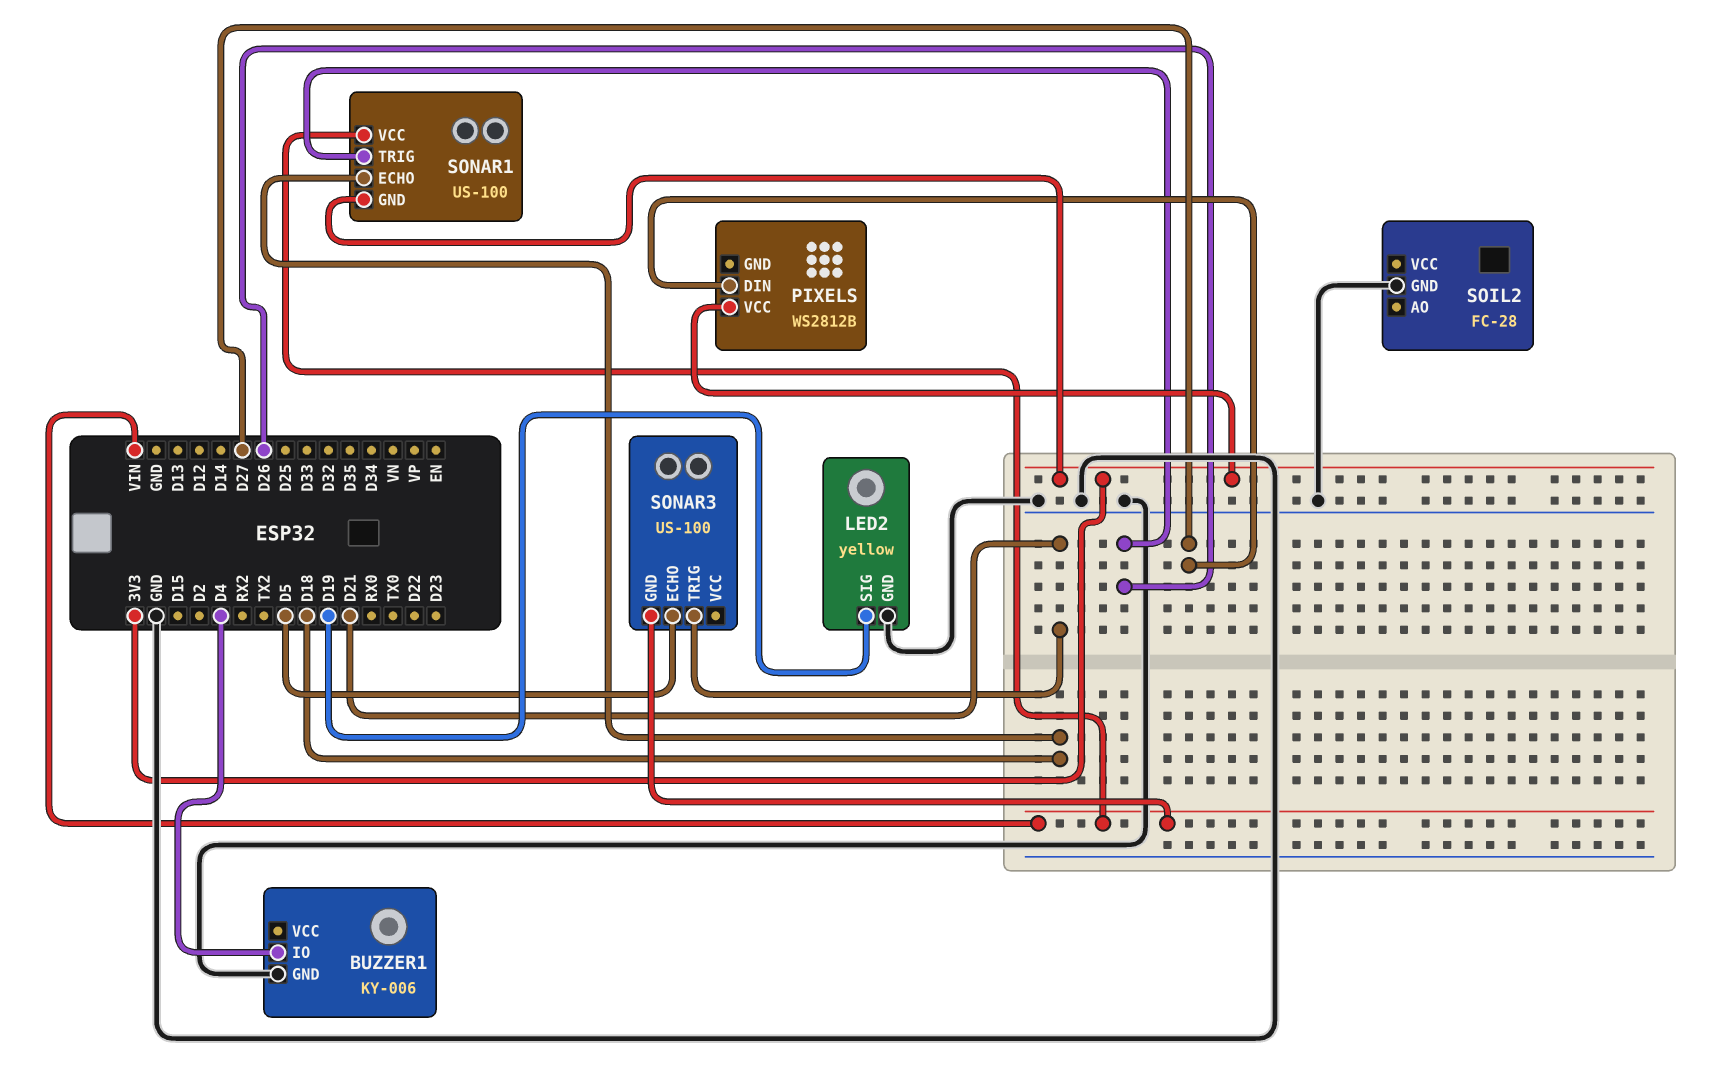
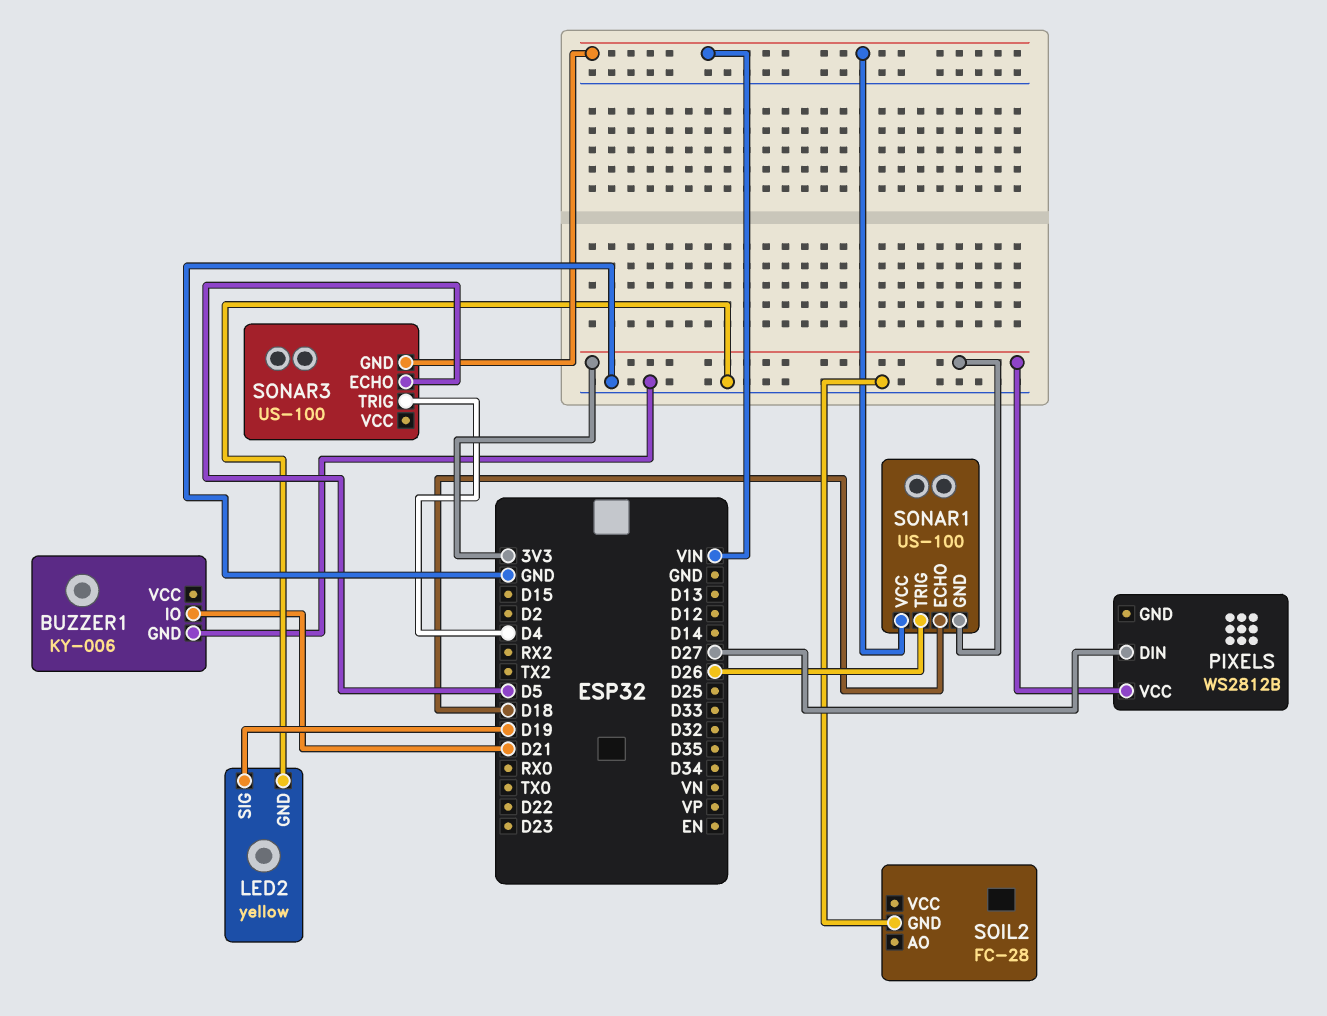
BUZZER1 pin IO: D4 -> D21
SONAR3 pin TRIG: D21 -> D4

